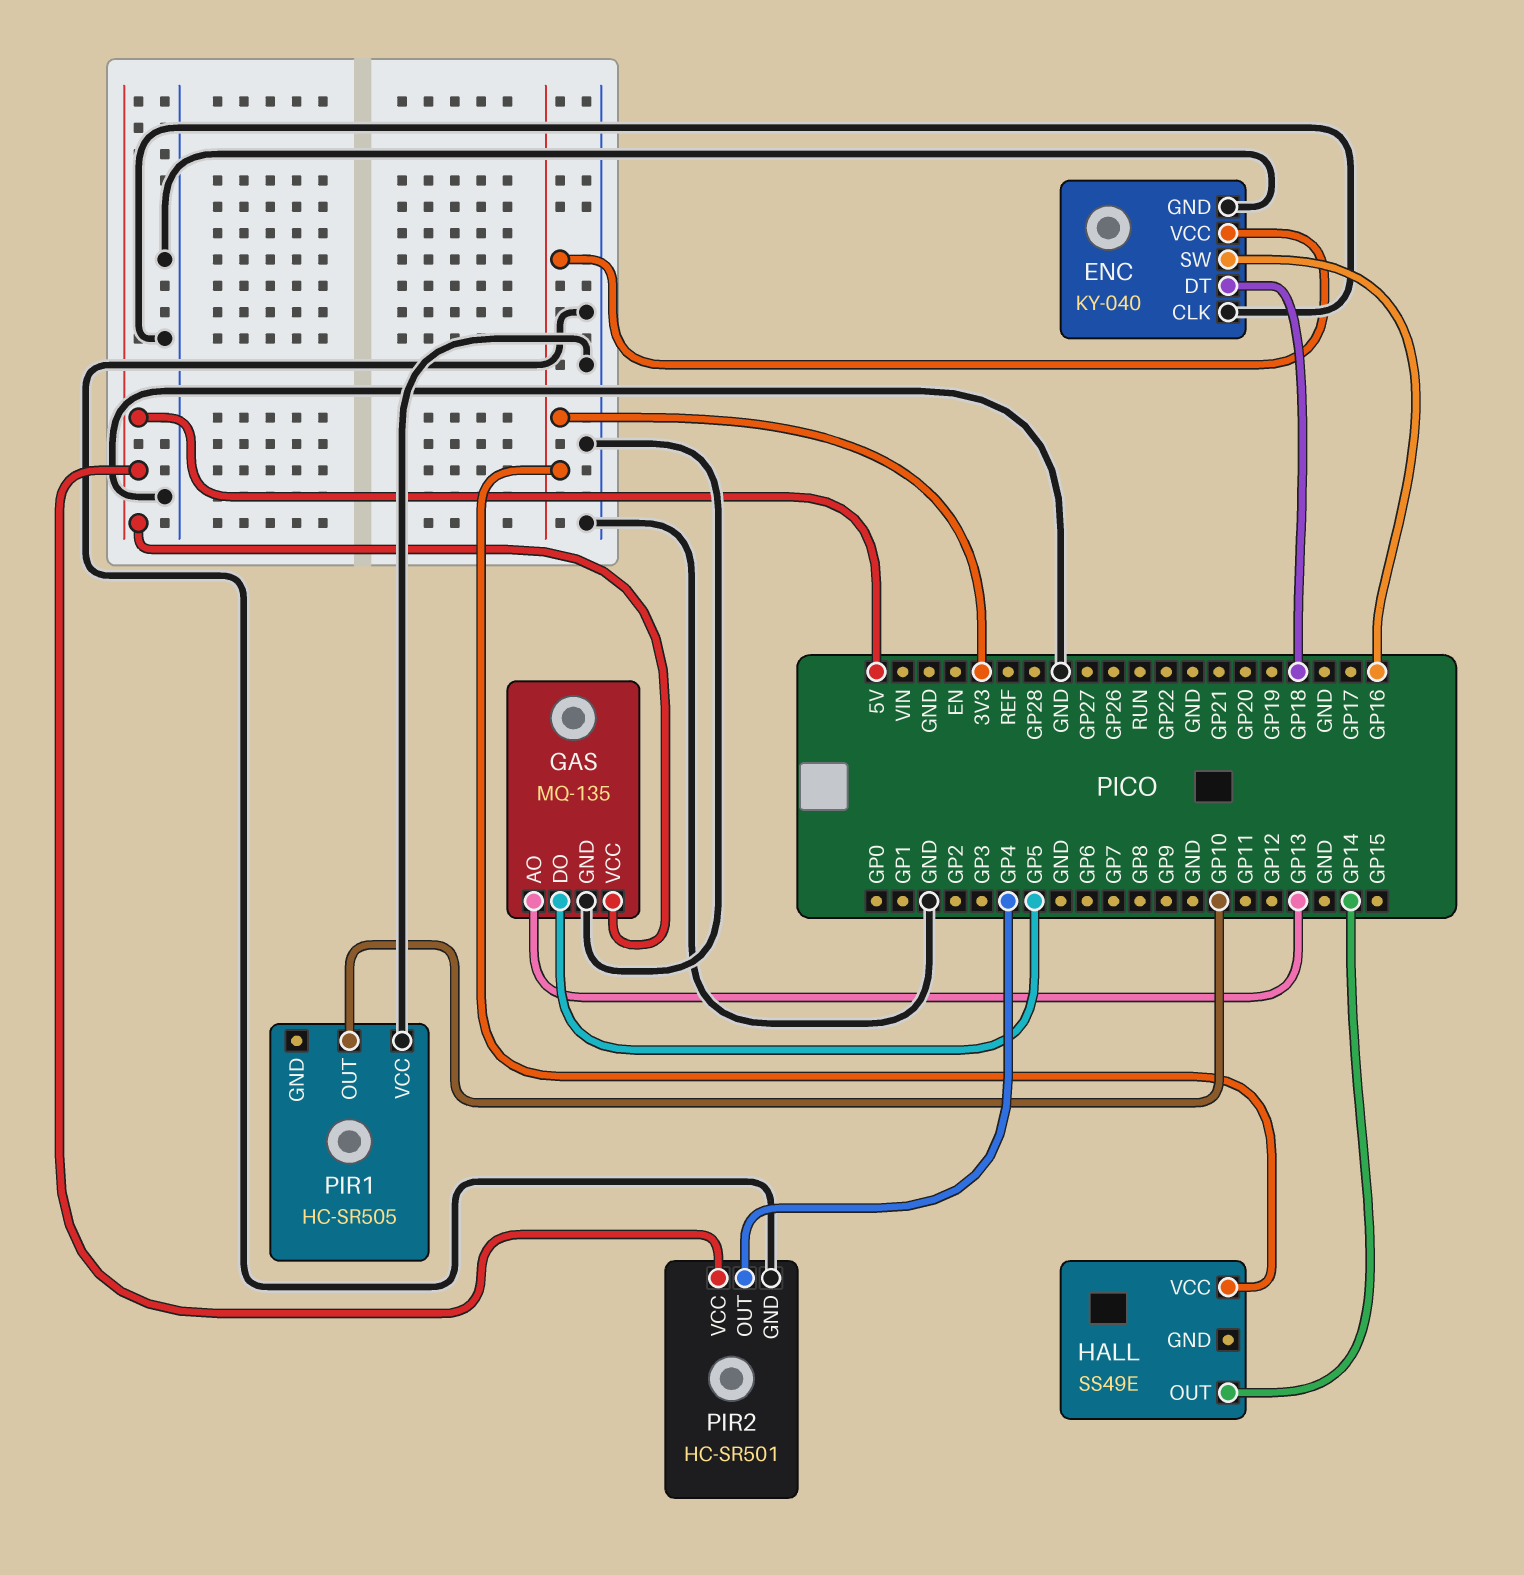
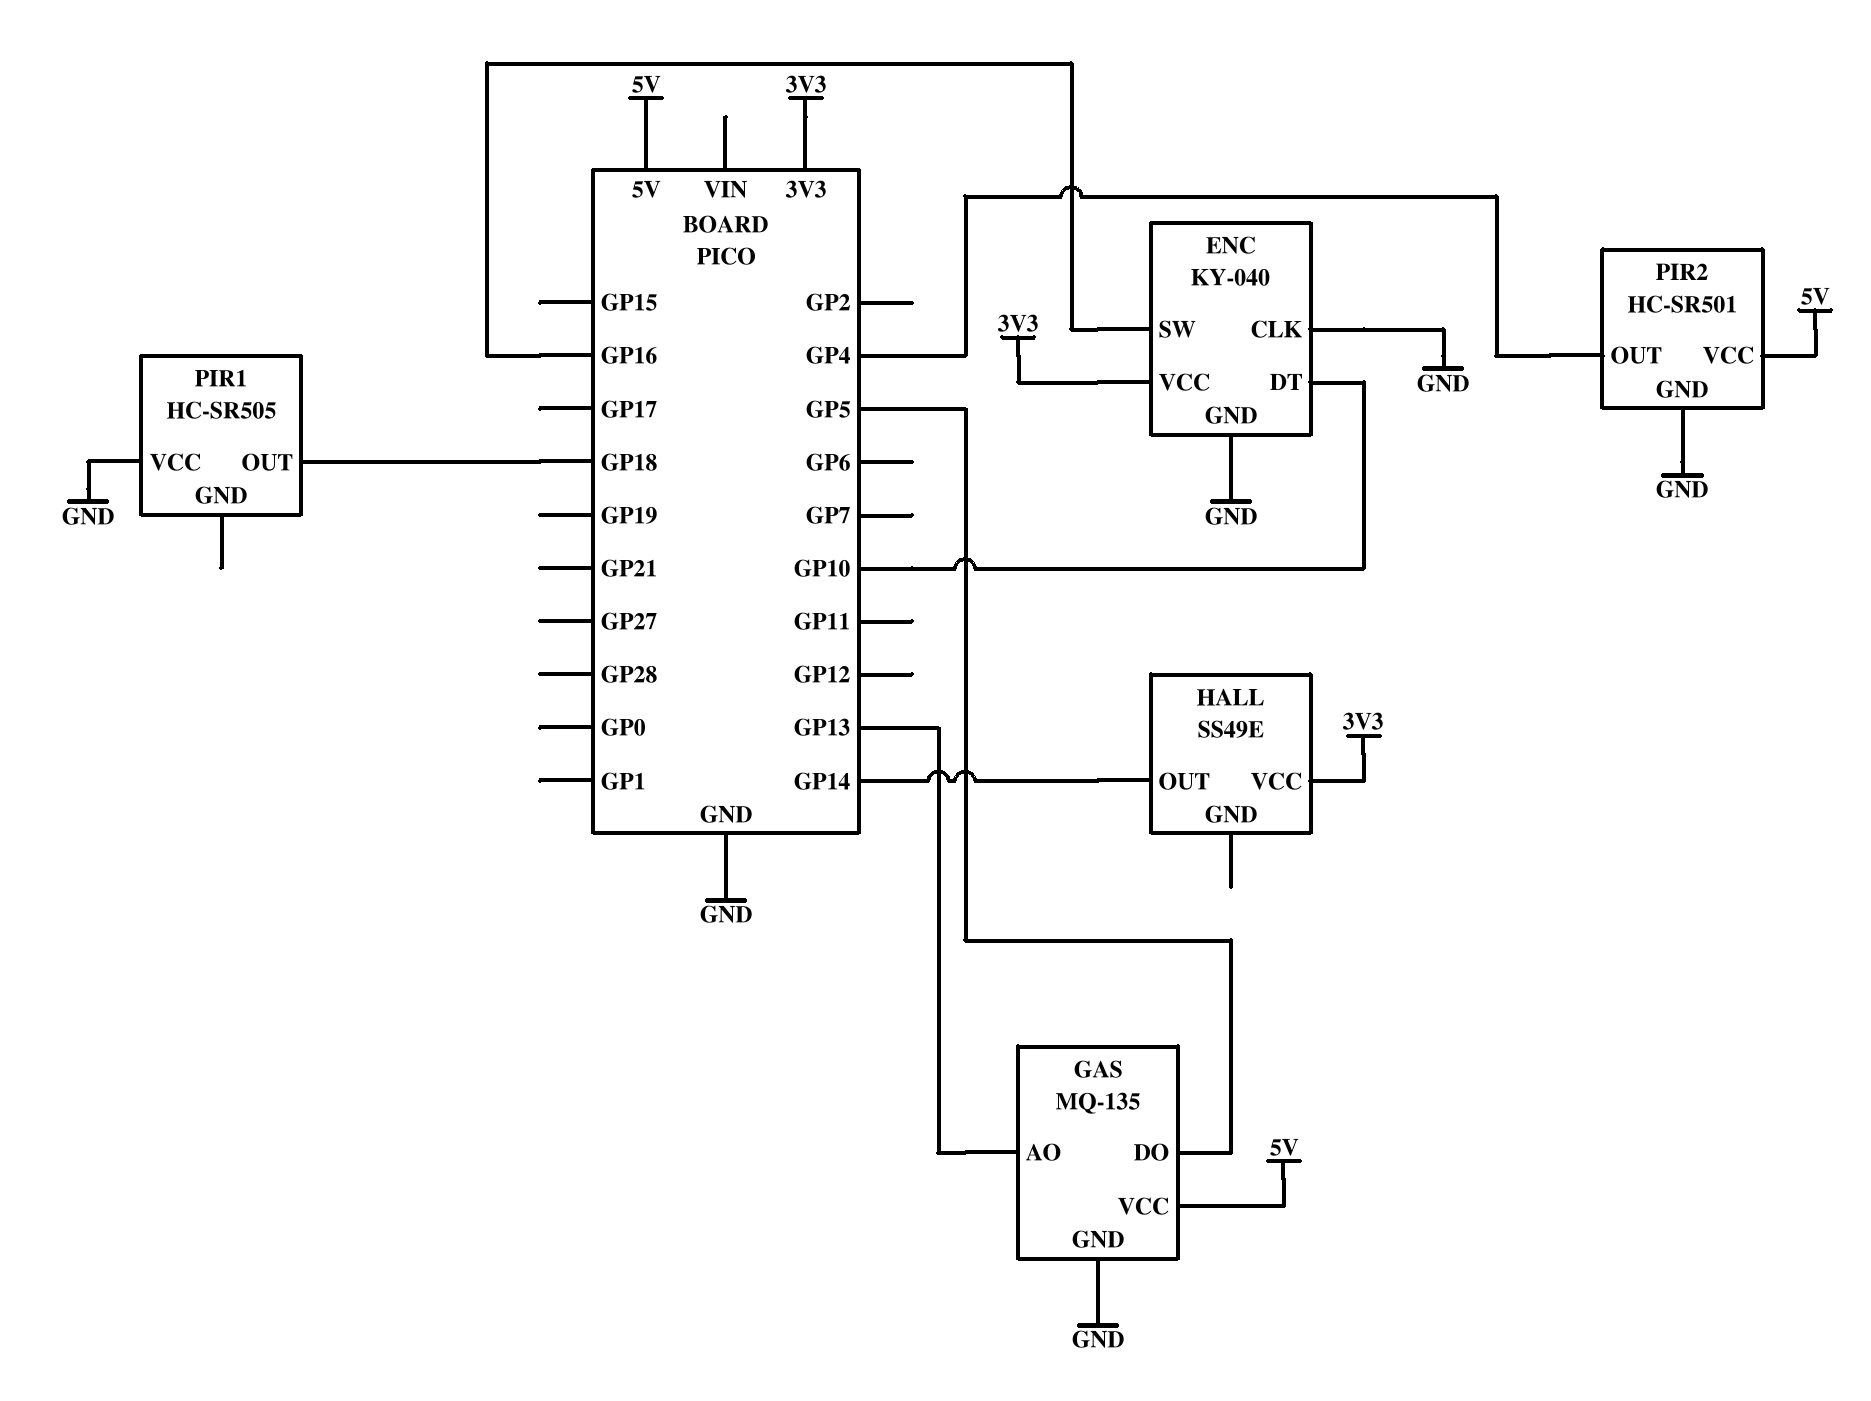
ENC pin DT: GP18 -> GP10
PIR1 pin OUT: GP10 -> GP18

